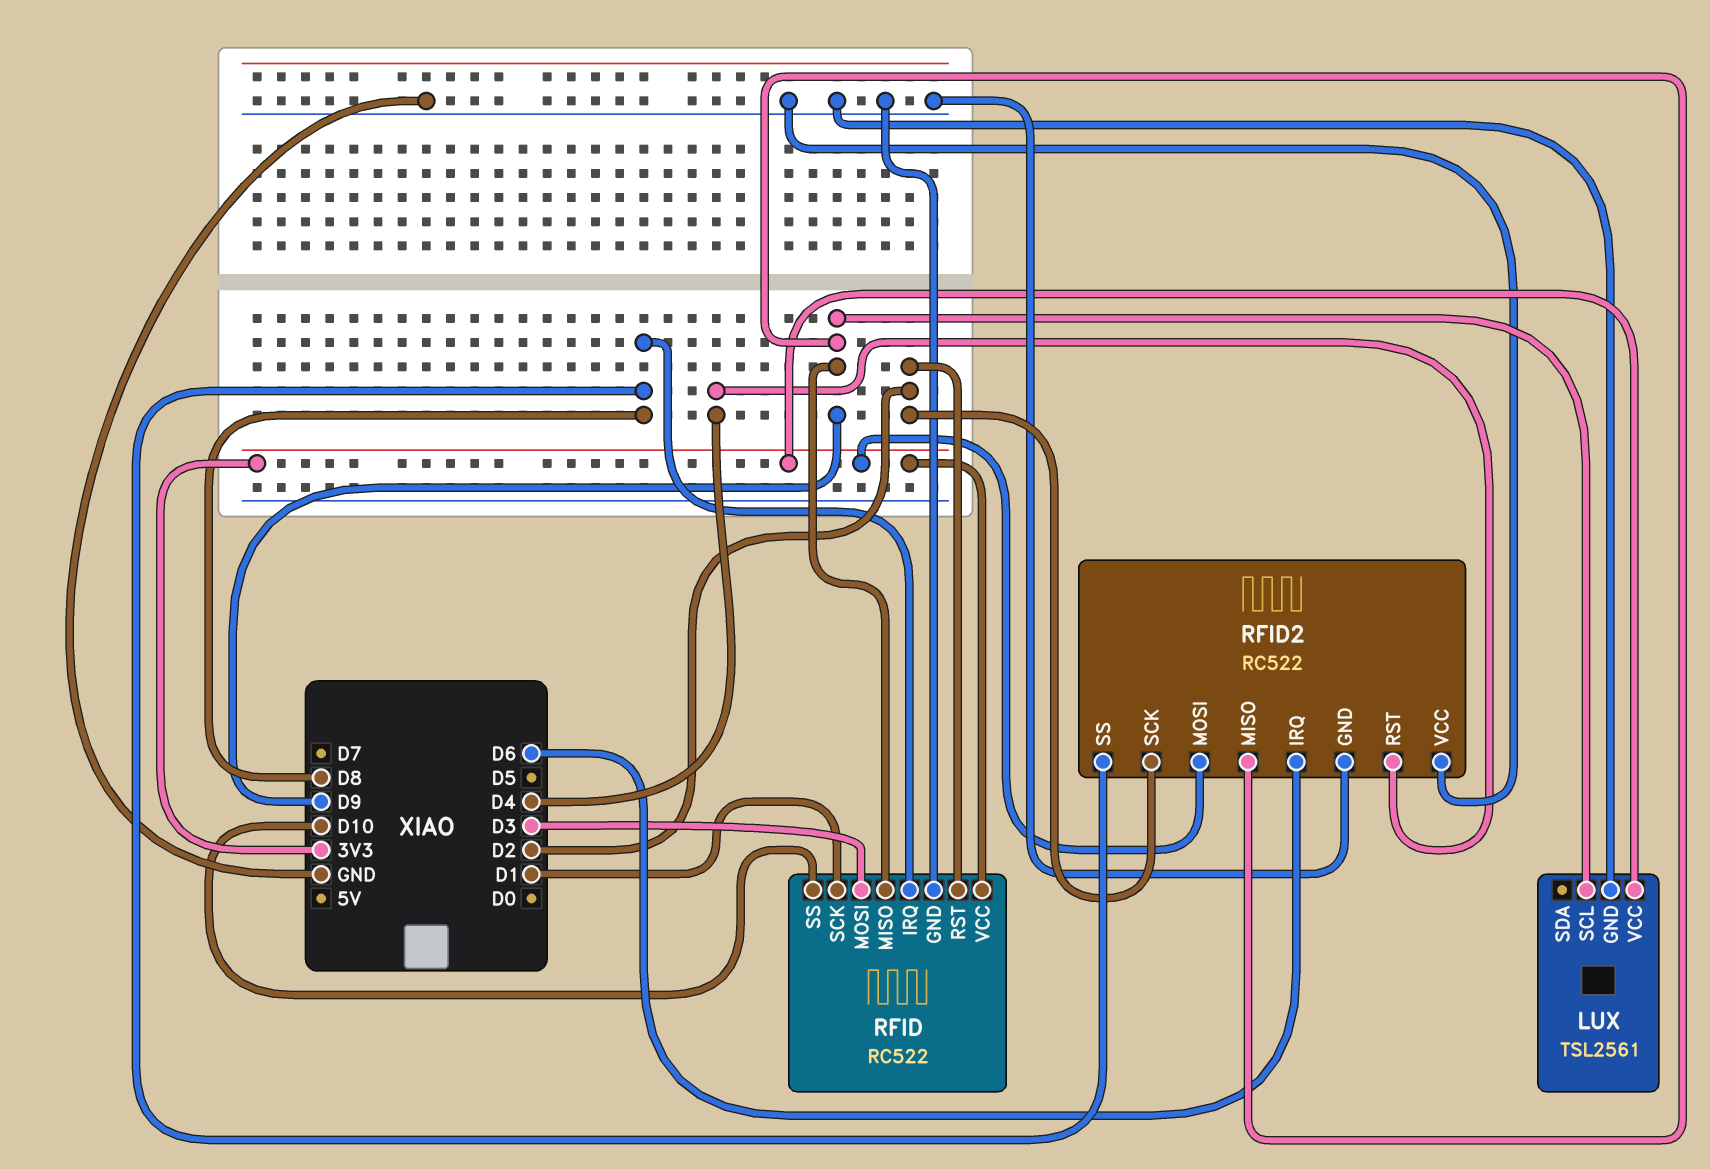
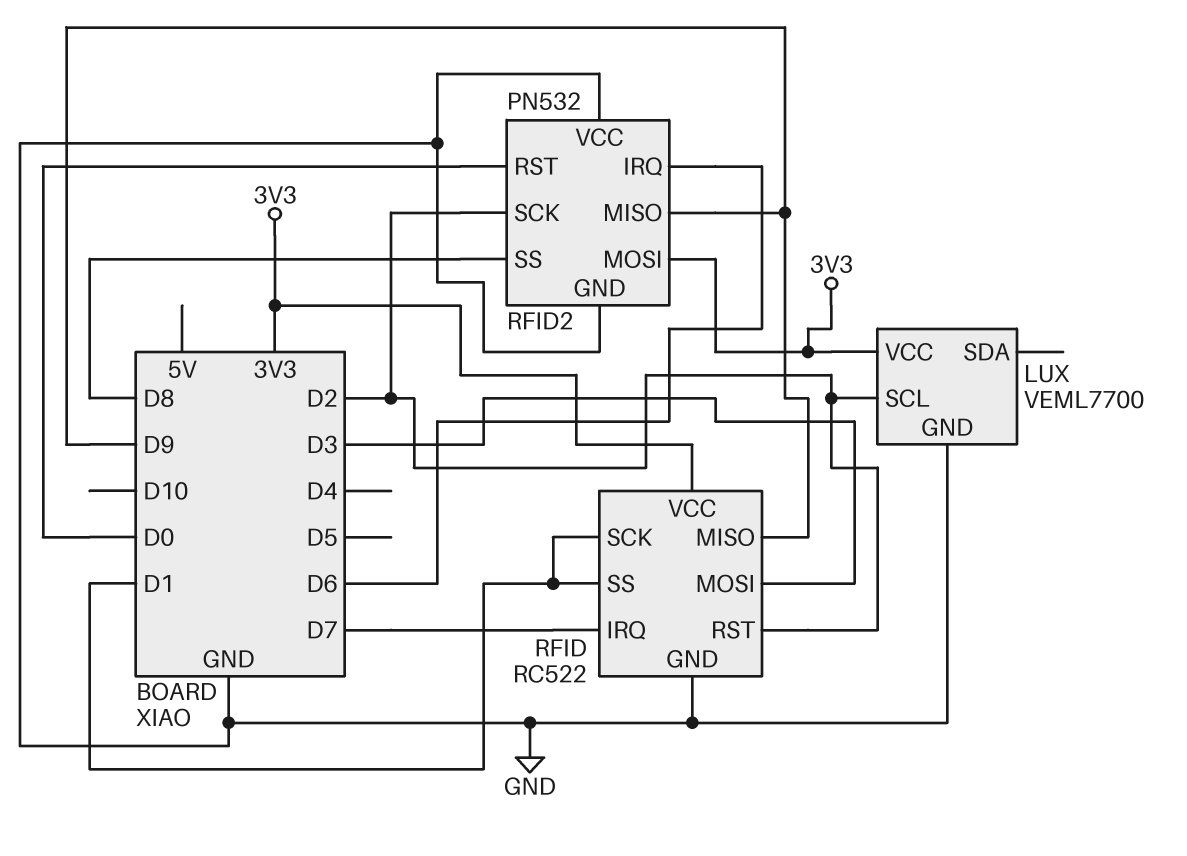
LUX: TSL2561 -> VEML7700
LUX pin SCL: D9 -> D2
RFID pin IRQ: D8 -> D7
RFID pin SS: D10 -> D1
RFID2: RC522 -> PN532
RFID2 pin RST: D4 -> D0

